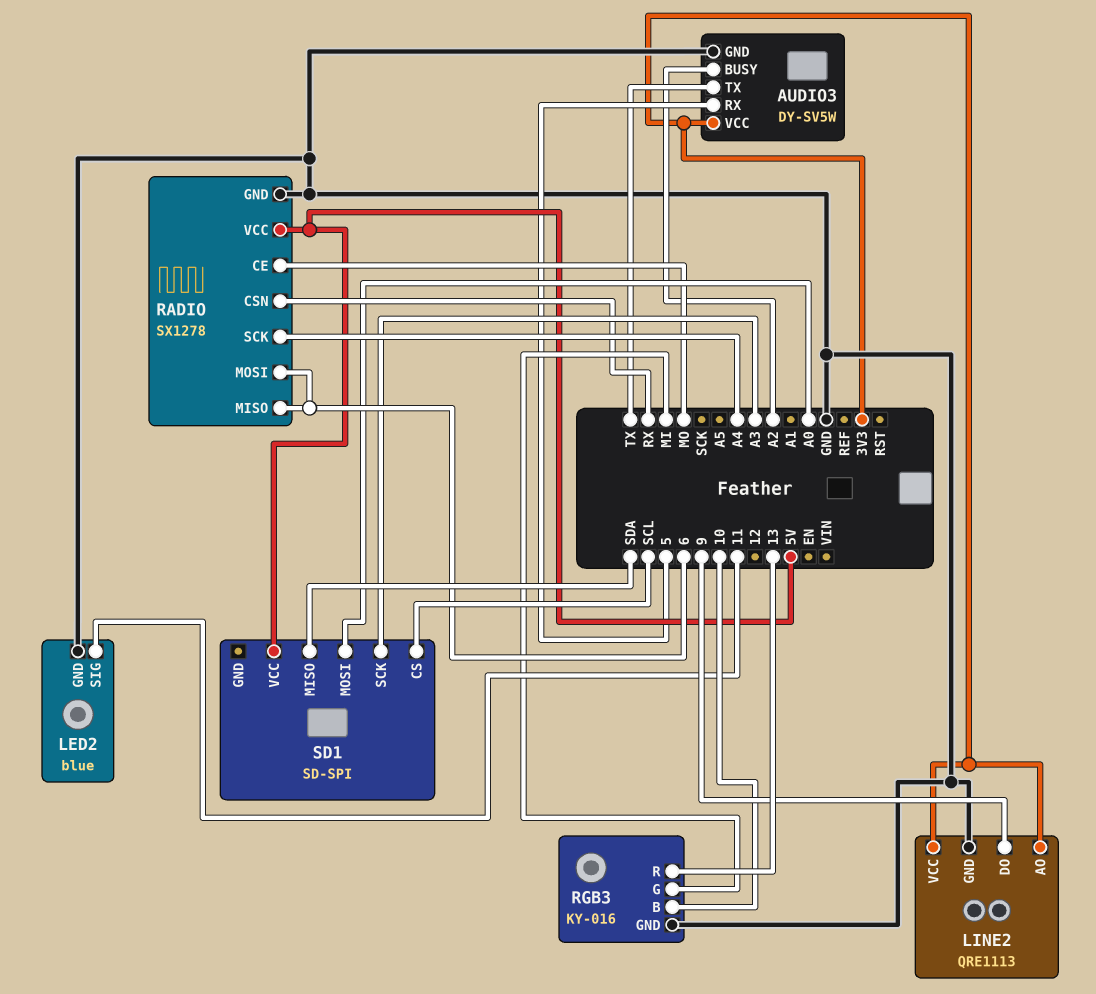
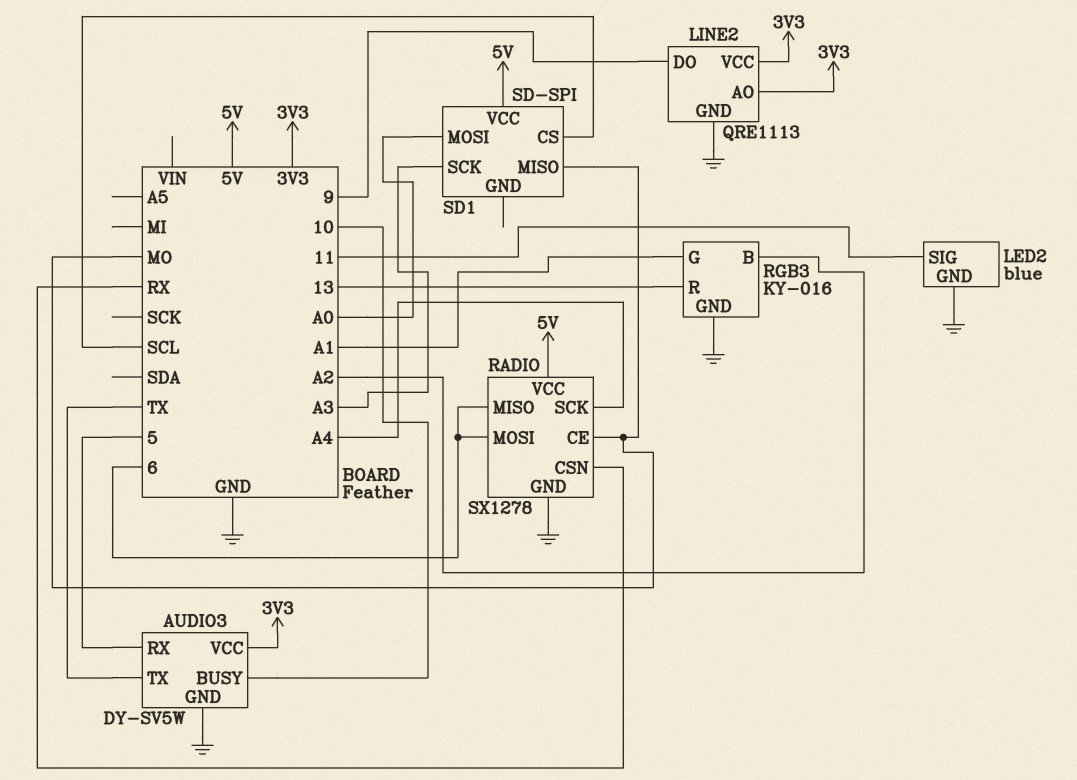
AUDIO3 pin BUSY: A2 -> 10
RGB3 pin B: 10 -> A2
RGB3 pin G: MI -> A1
SD1 pin MISO: SDA -> MO

